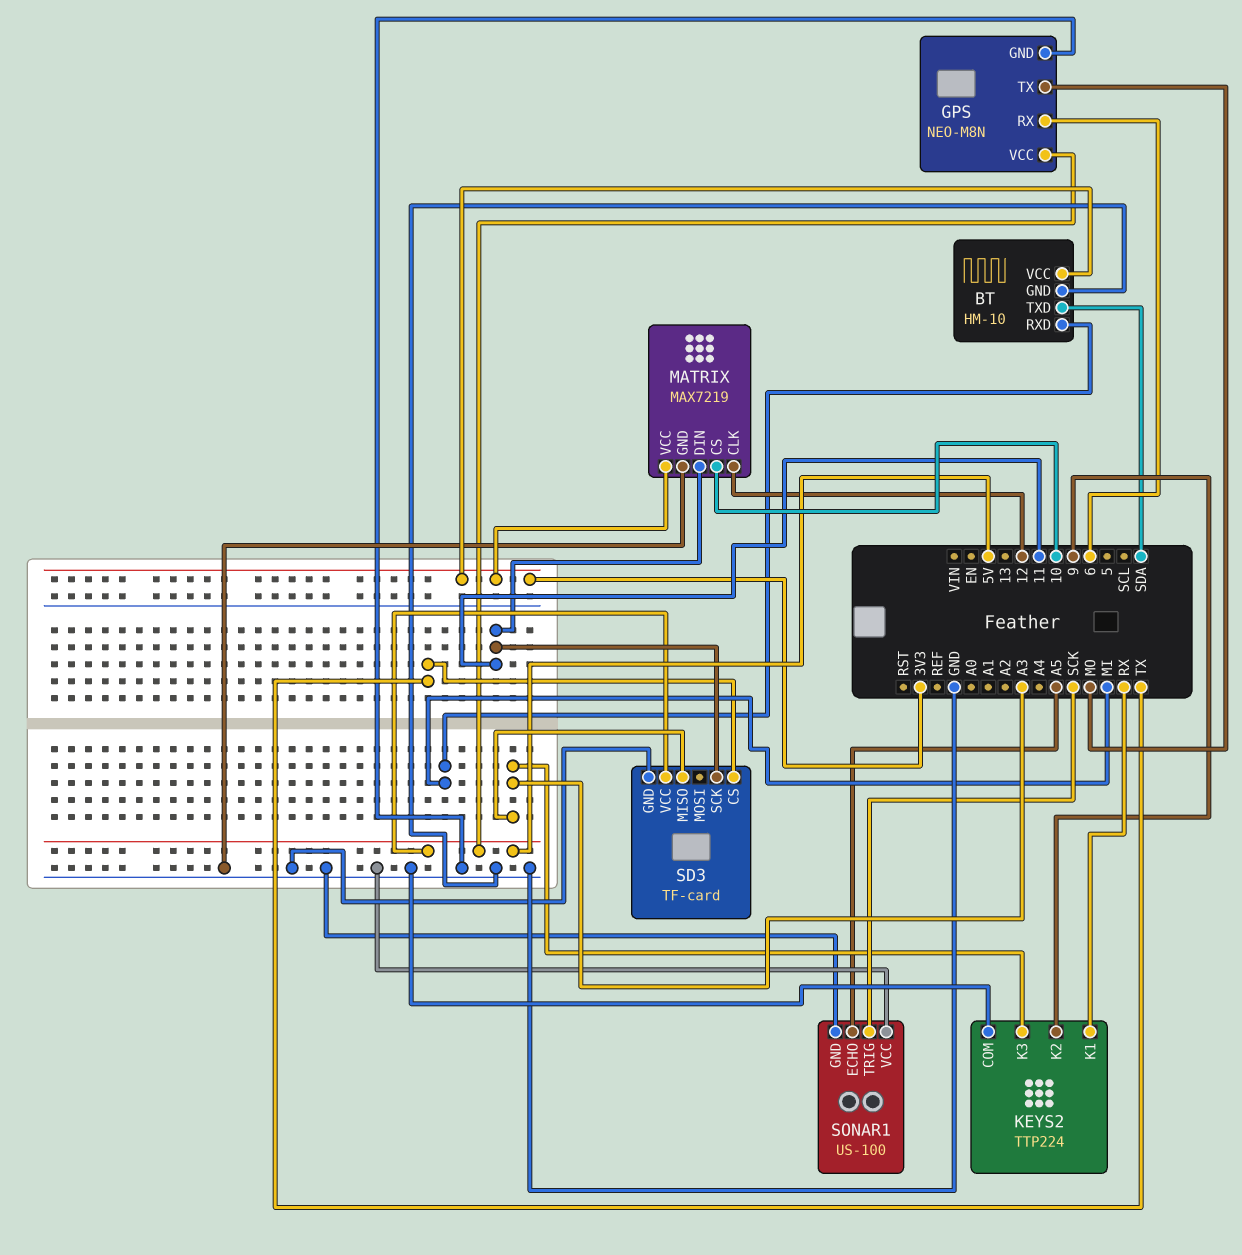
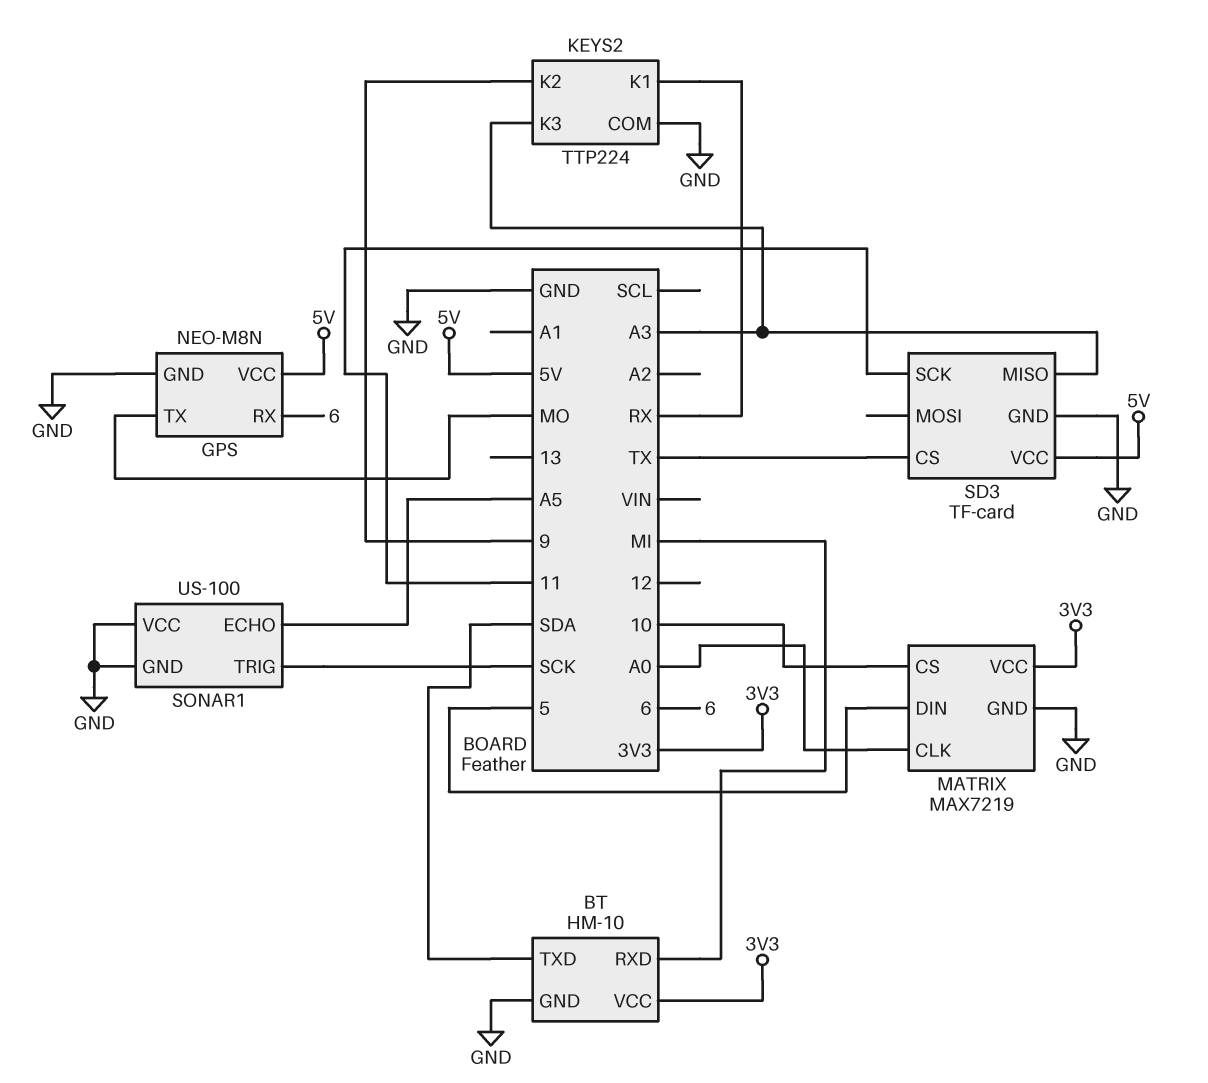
MATRIX pin CLK: 12 -> A0
MATRIX pin DIN: 11 -> 5

